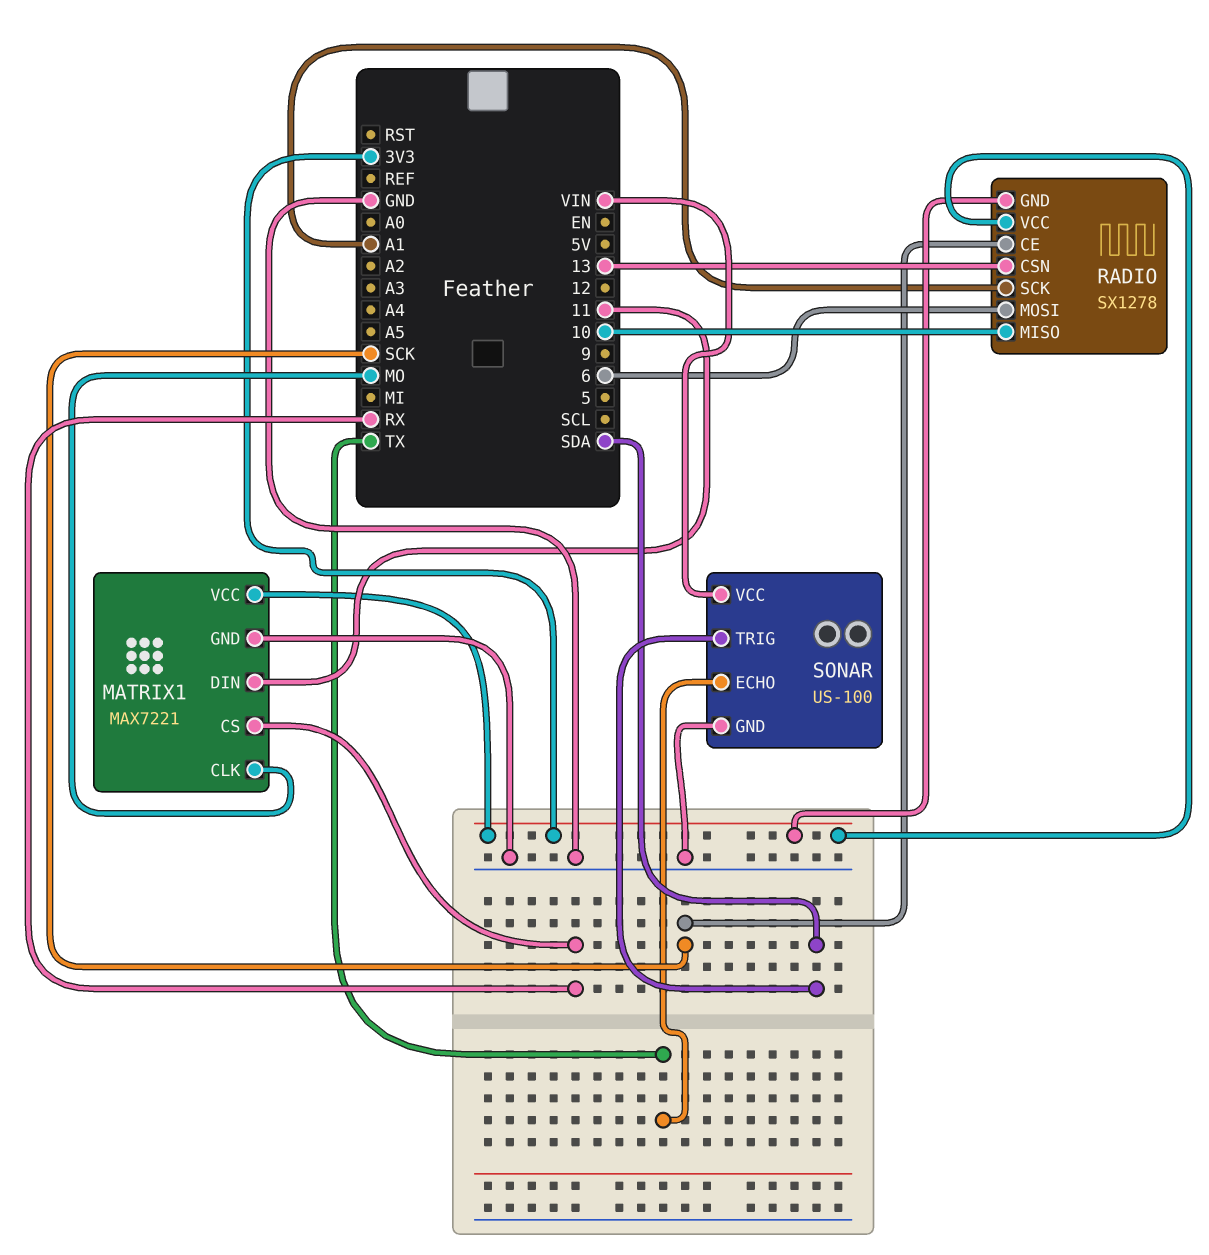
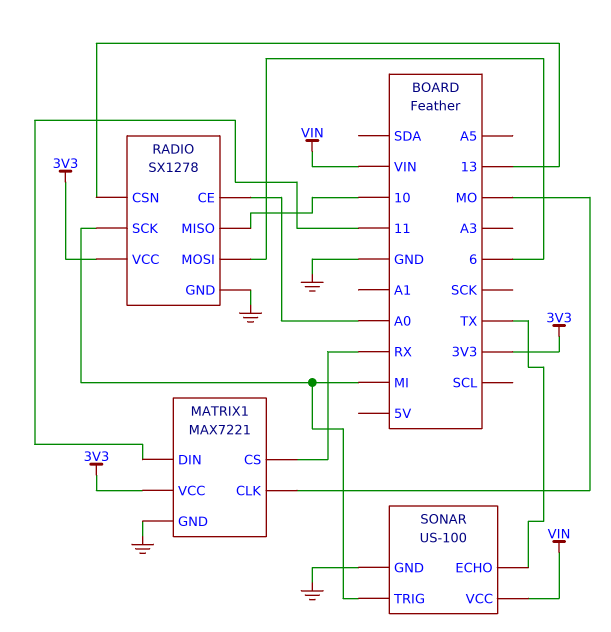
RADIO pin CE: SCK -> A0
RADIO pin GND: 3V3 -> GND
RADIO pin SCK: A1 -> MI
SONAR pin TRIG: SDA -> MI

